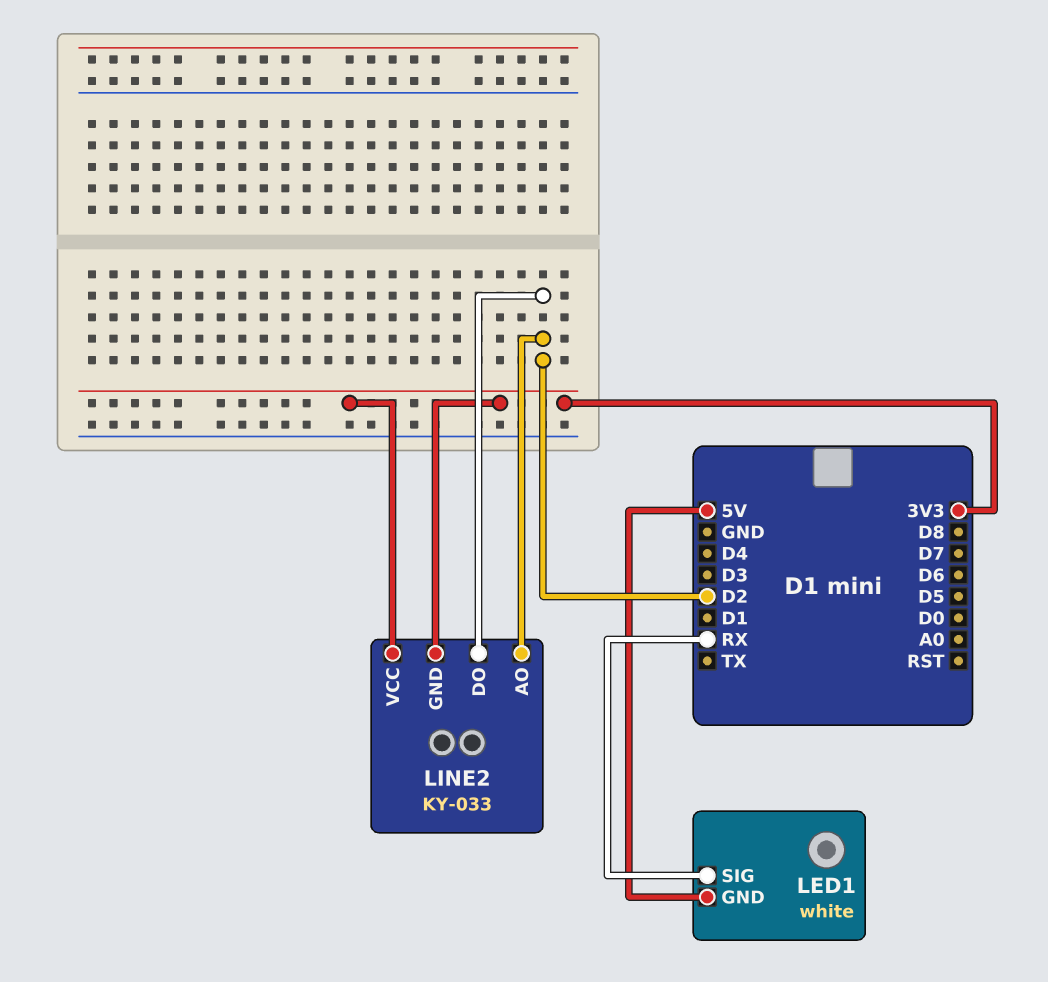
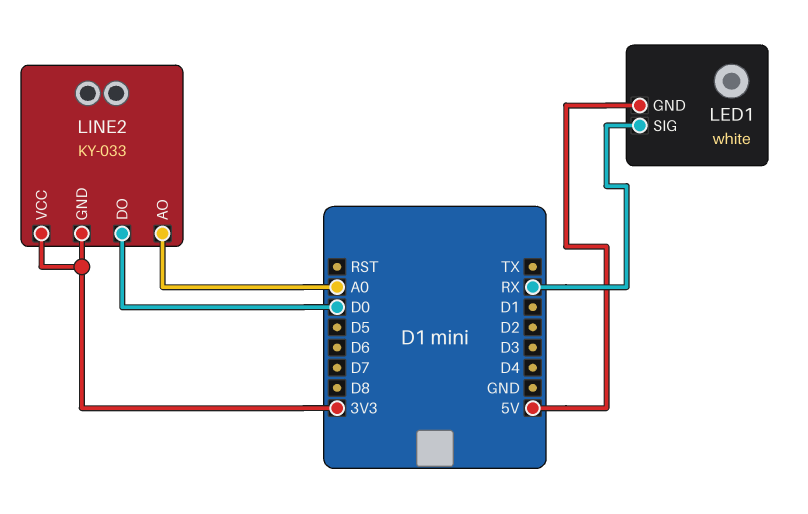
LINE2 pin AO: D2 -> A0
LINE2 pin DO: D2 -> D0

